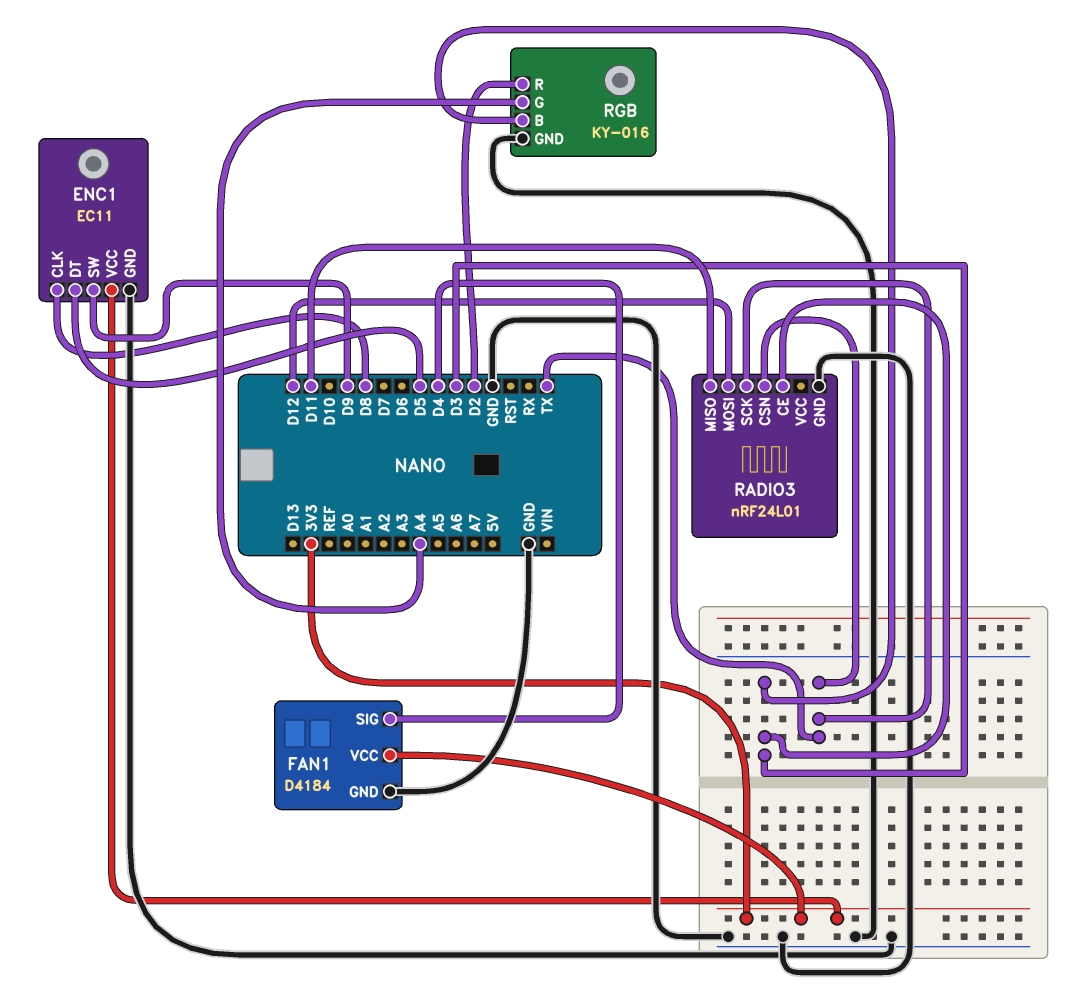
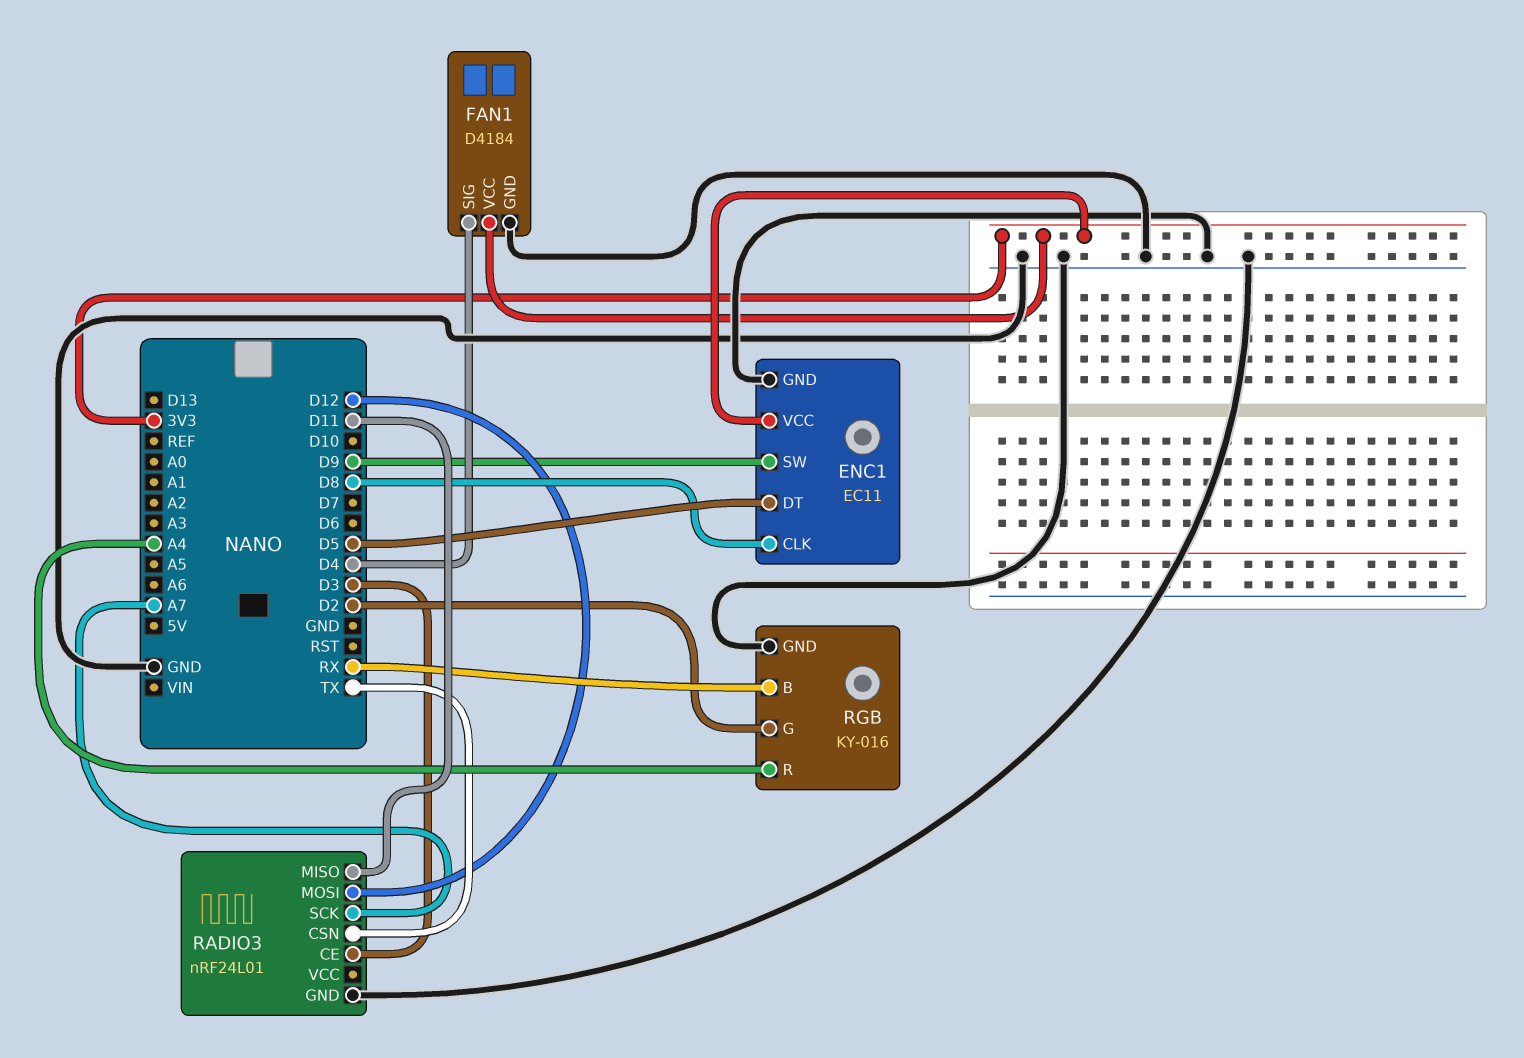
RADIO3 pin SCK: TX -> A7
RGB pin B: D3 -> RX
RGB pin G: A4 -> D2
RGB pin R: D2 -> A4

